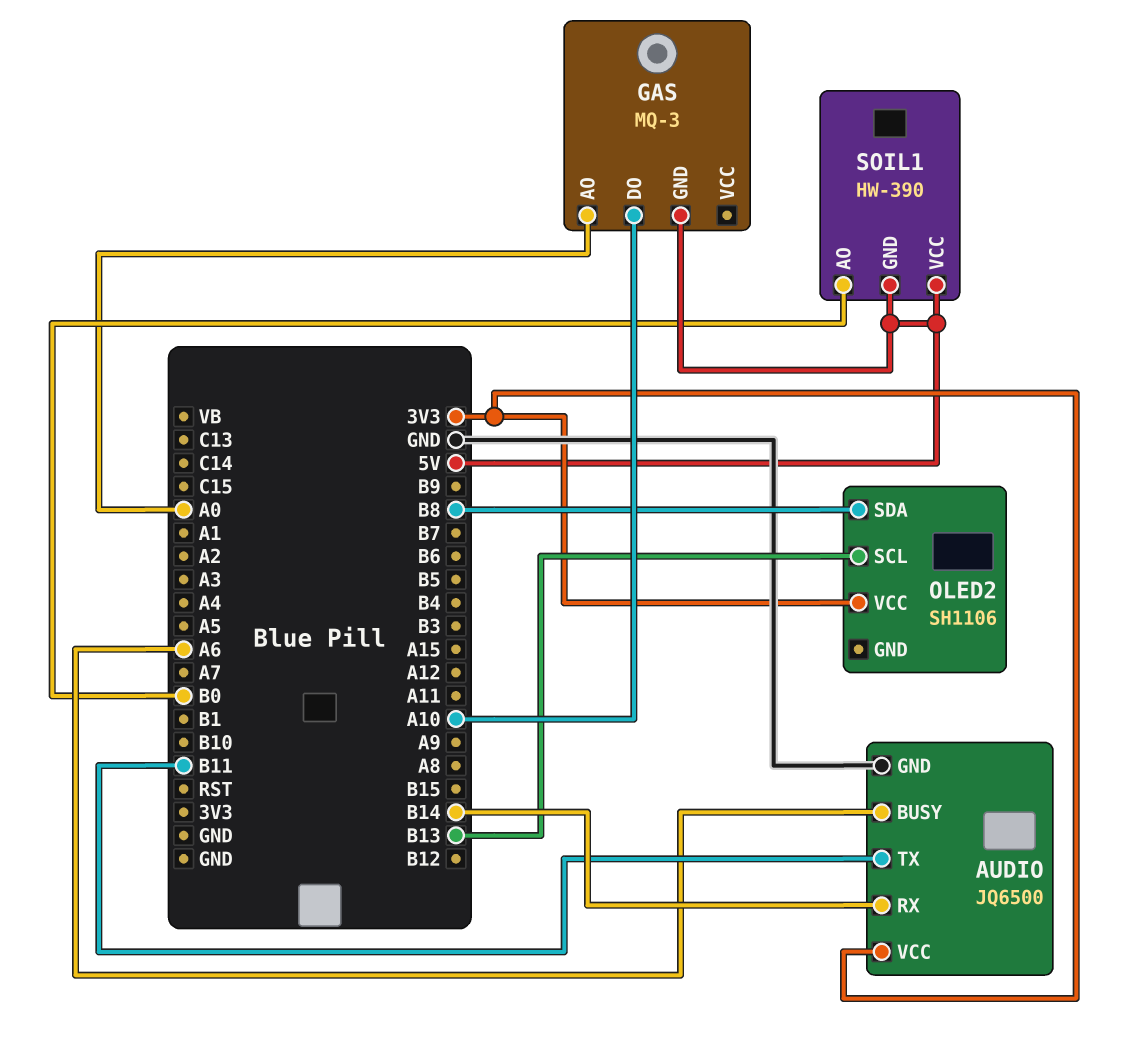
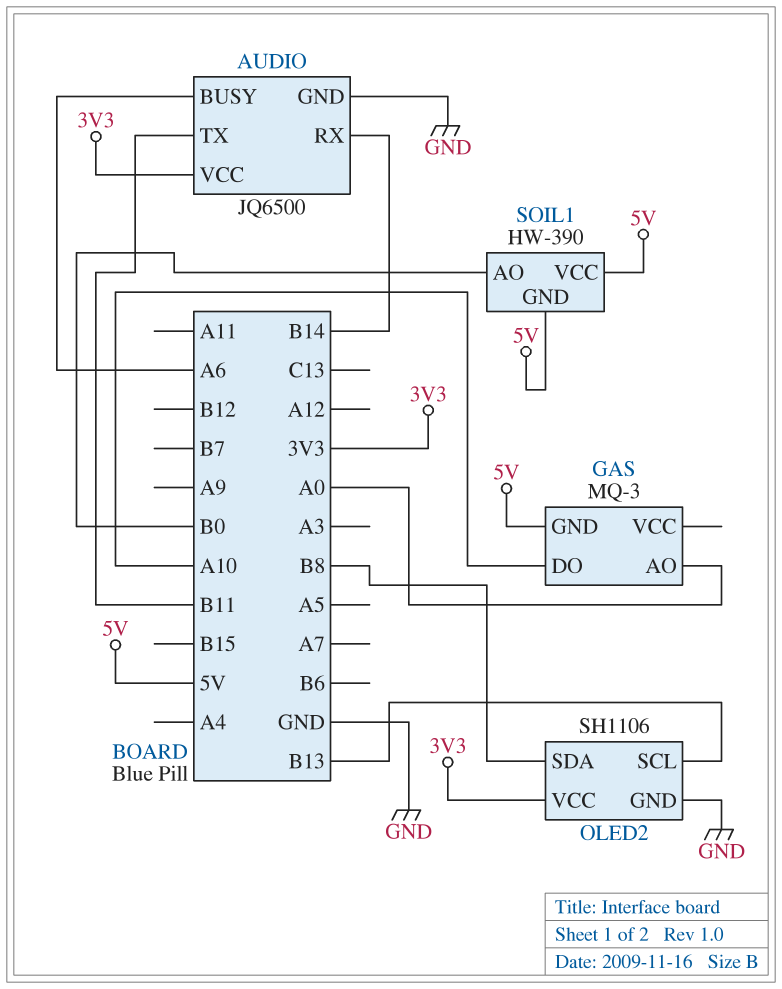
OLED2 pin GND: none -> GND

